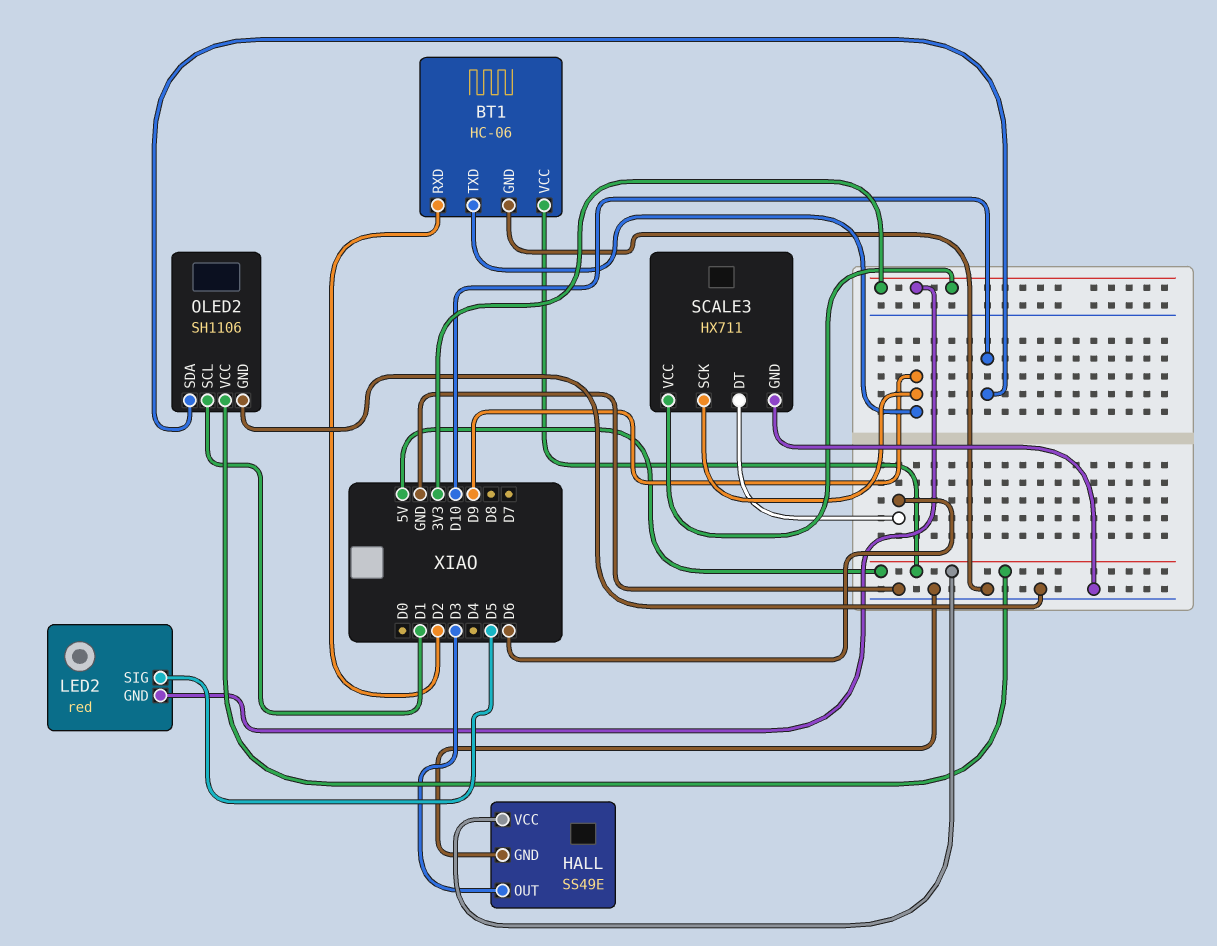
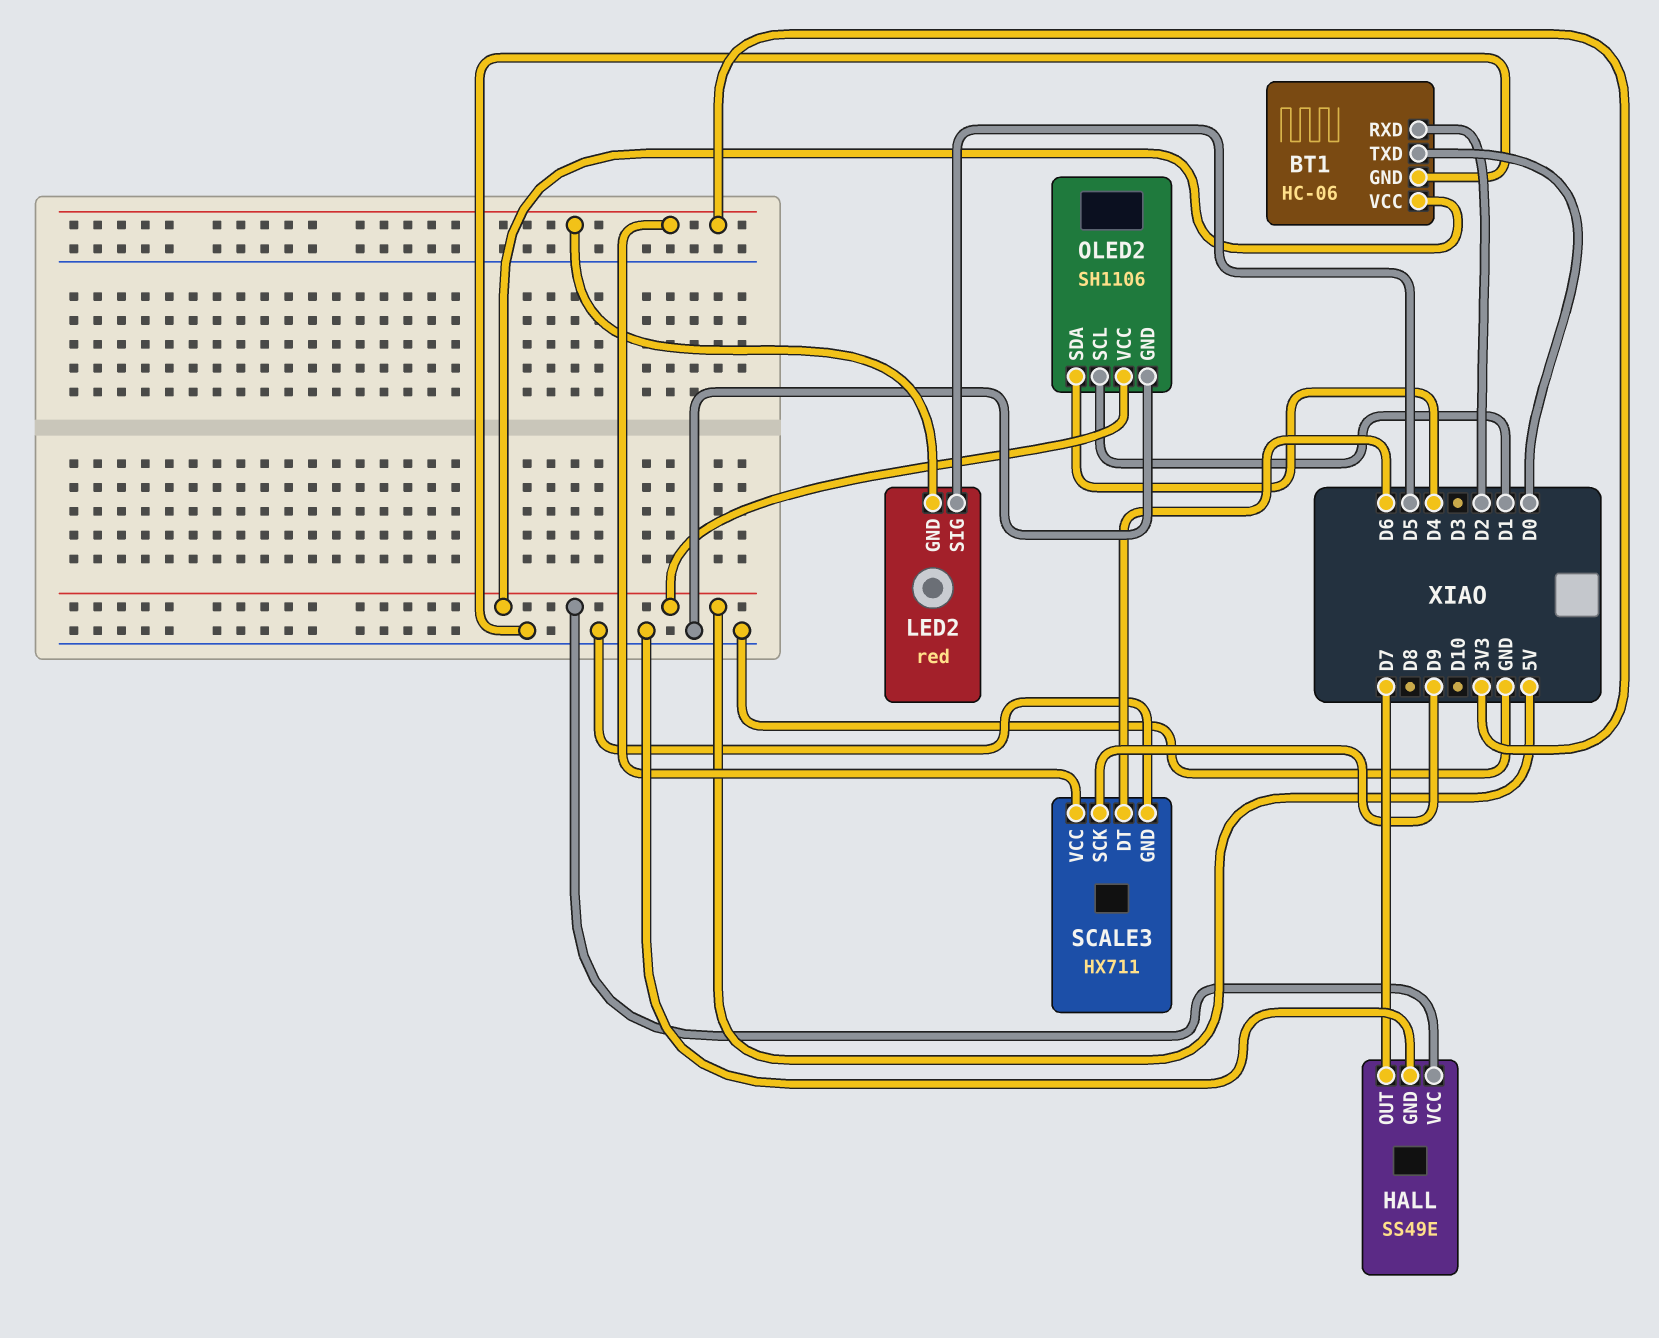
BT1 pin TXD: D9 -> D0
HALL pin OUT: D3 -> D7
OLED2 pin SDA: D10 -> D4

